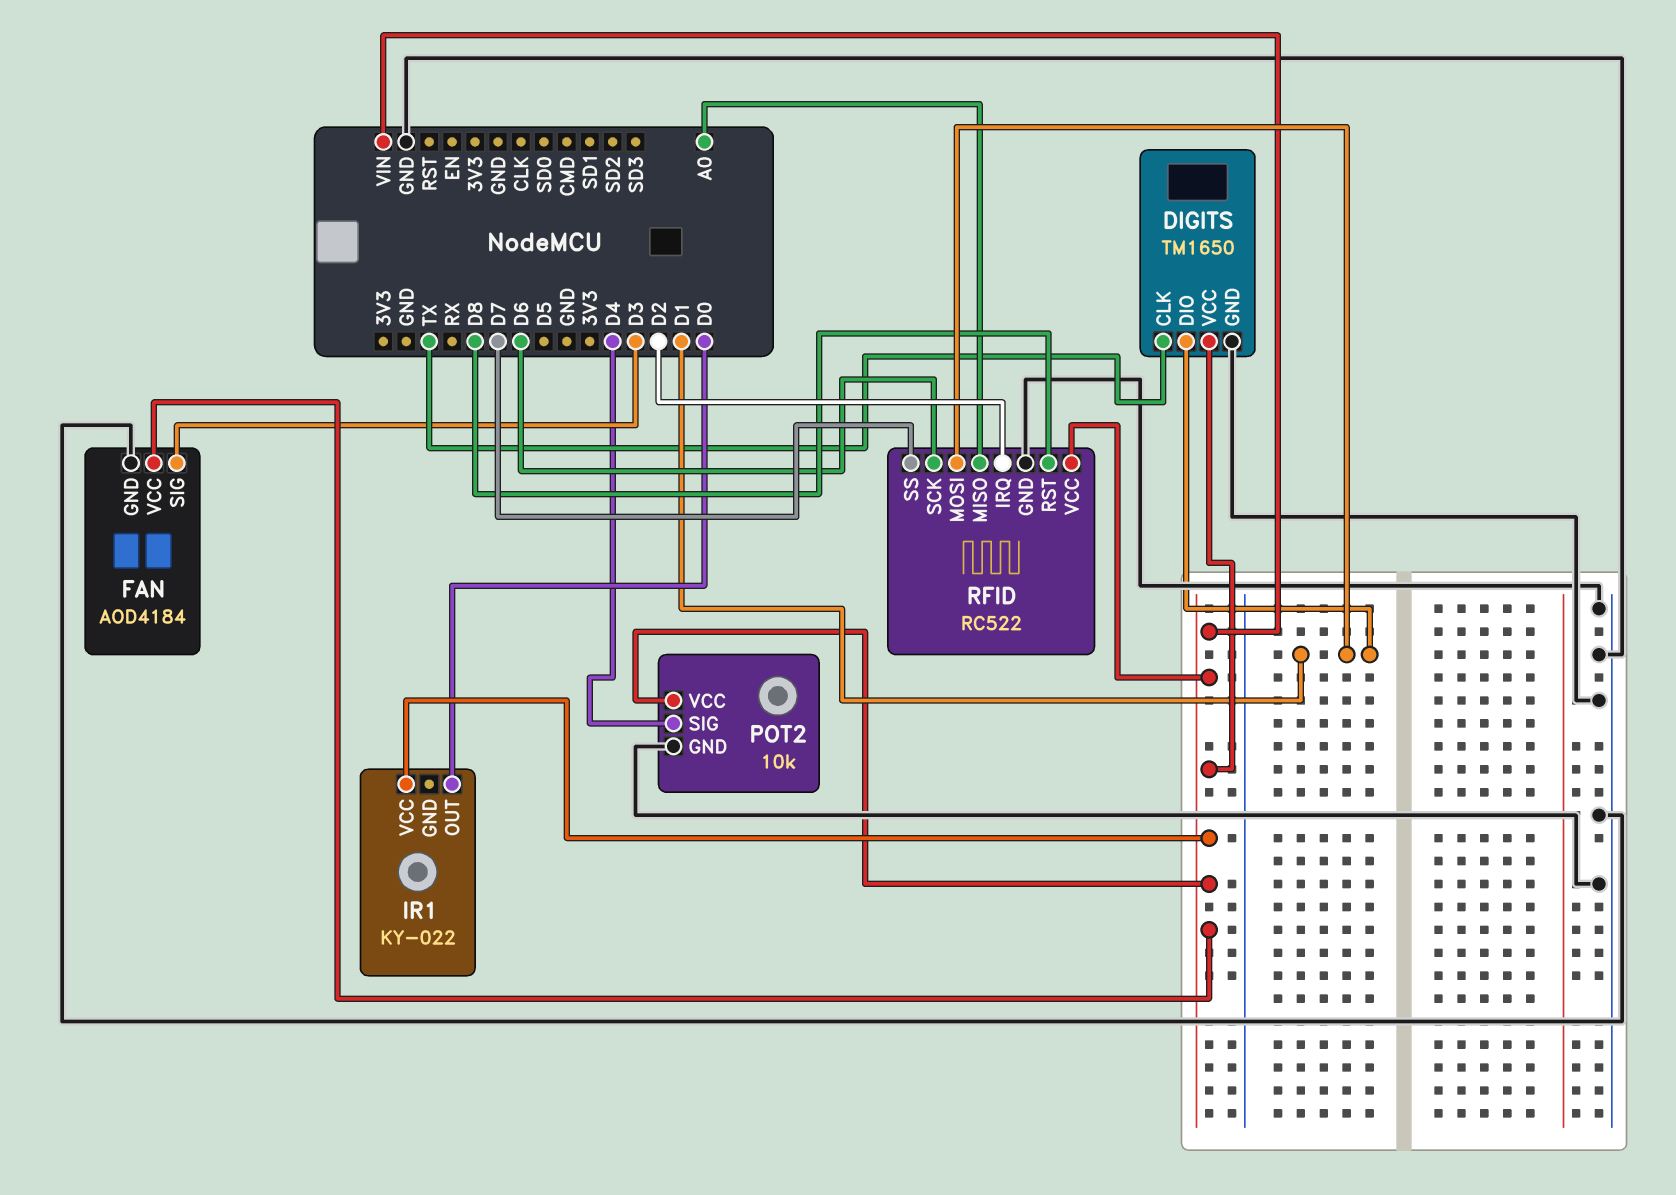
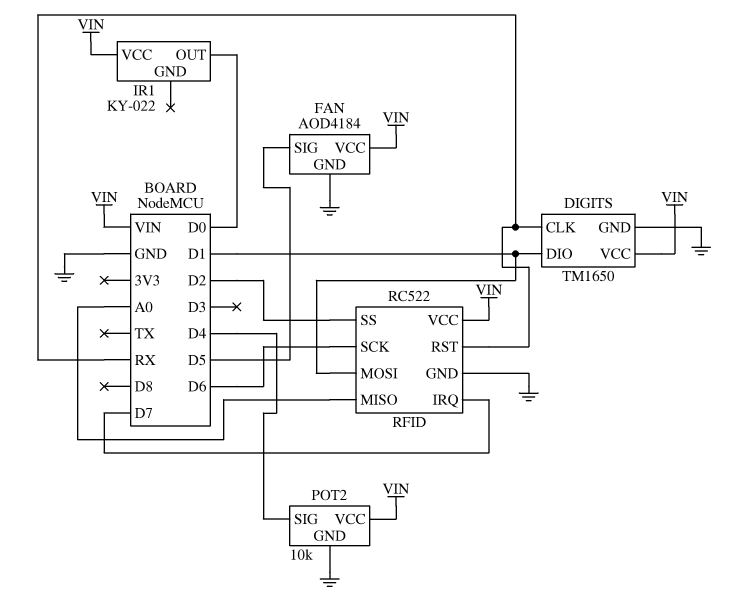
DIGITS pin CLK: TX -> RX
FAN pin SIG: D3 -> D5
RFID pin IRQ: D2 -> D7
RFID pin RST: D8 -> RX
RFID pin SS: D7 -> D2

